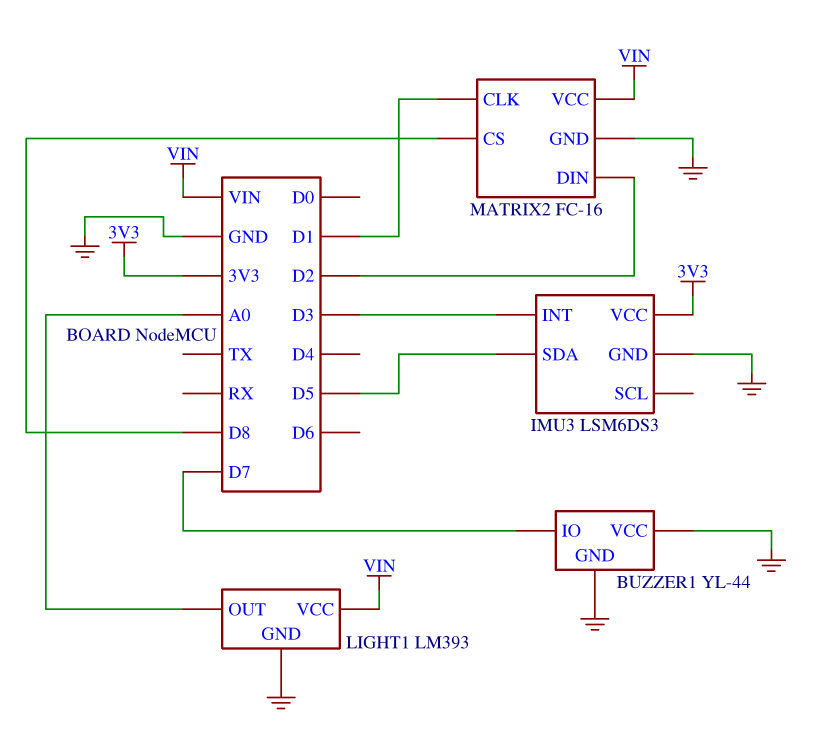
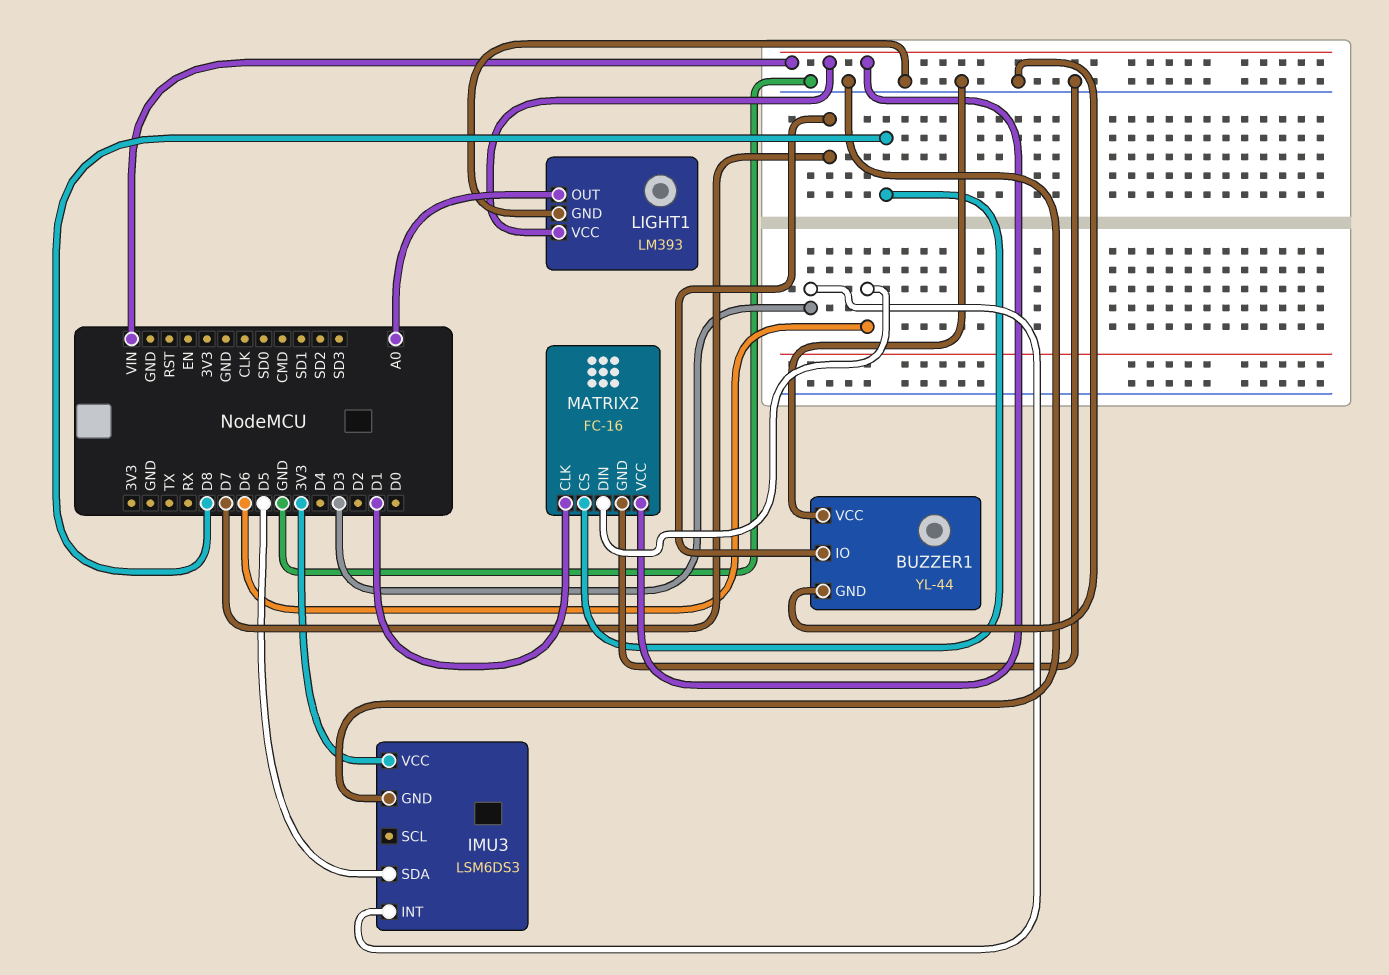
MATRIX2 pin DIN: D2 -> D6

